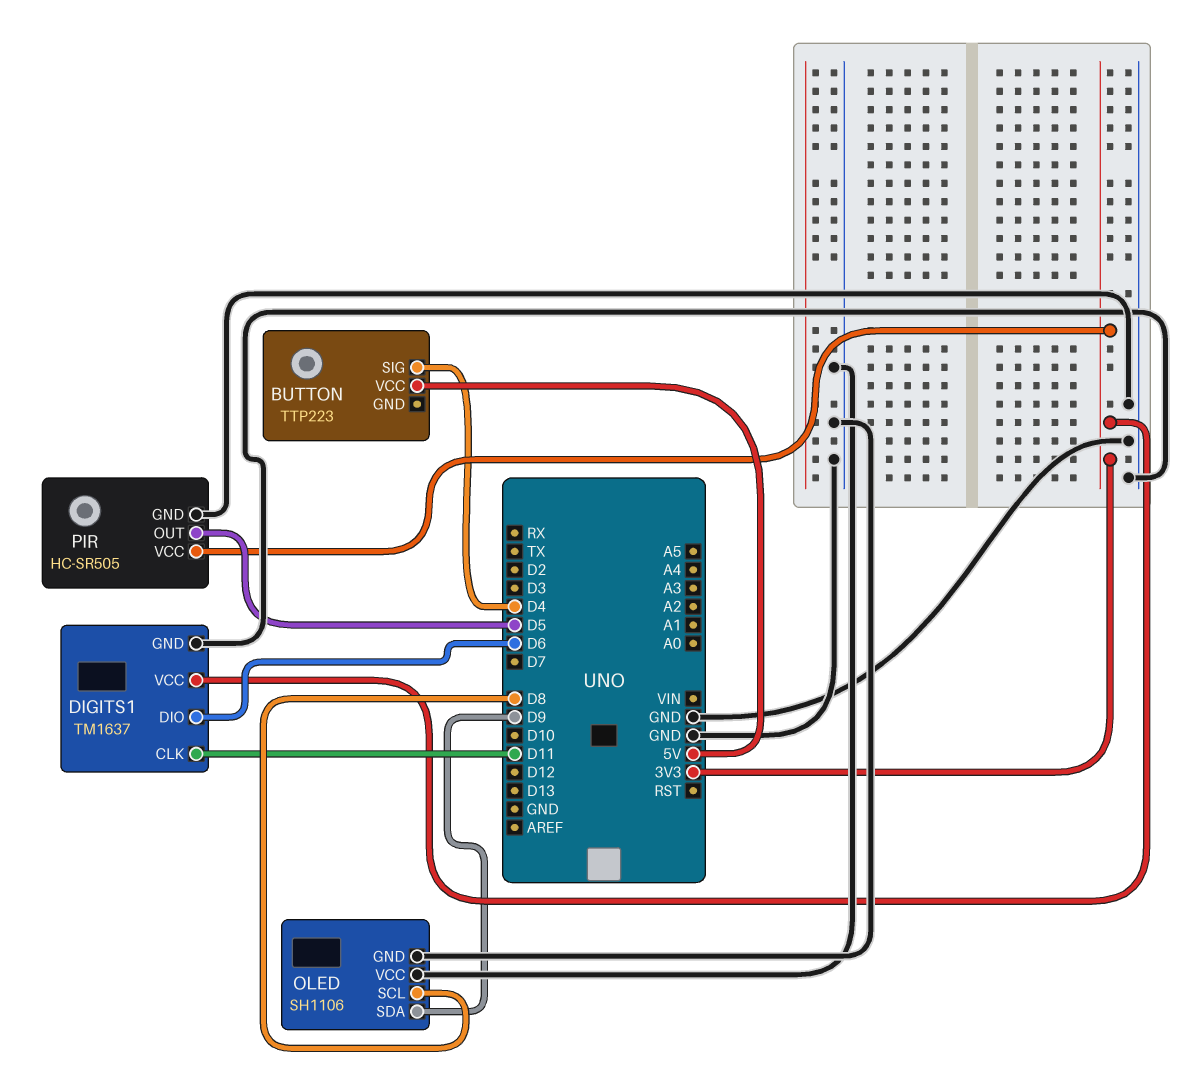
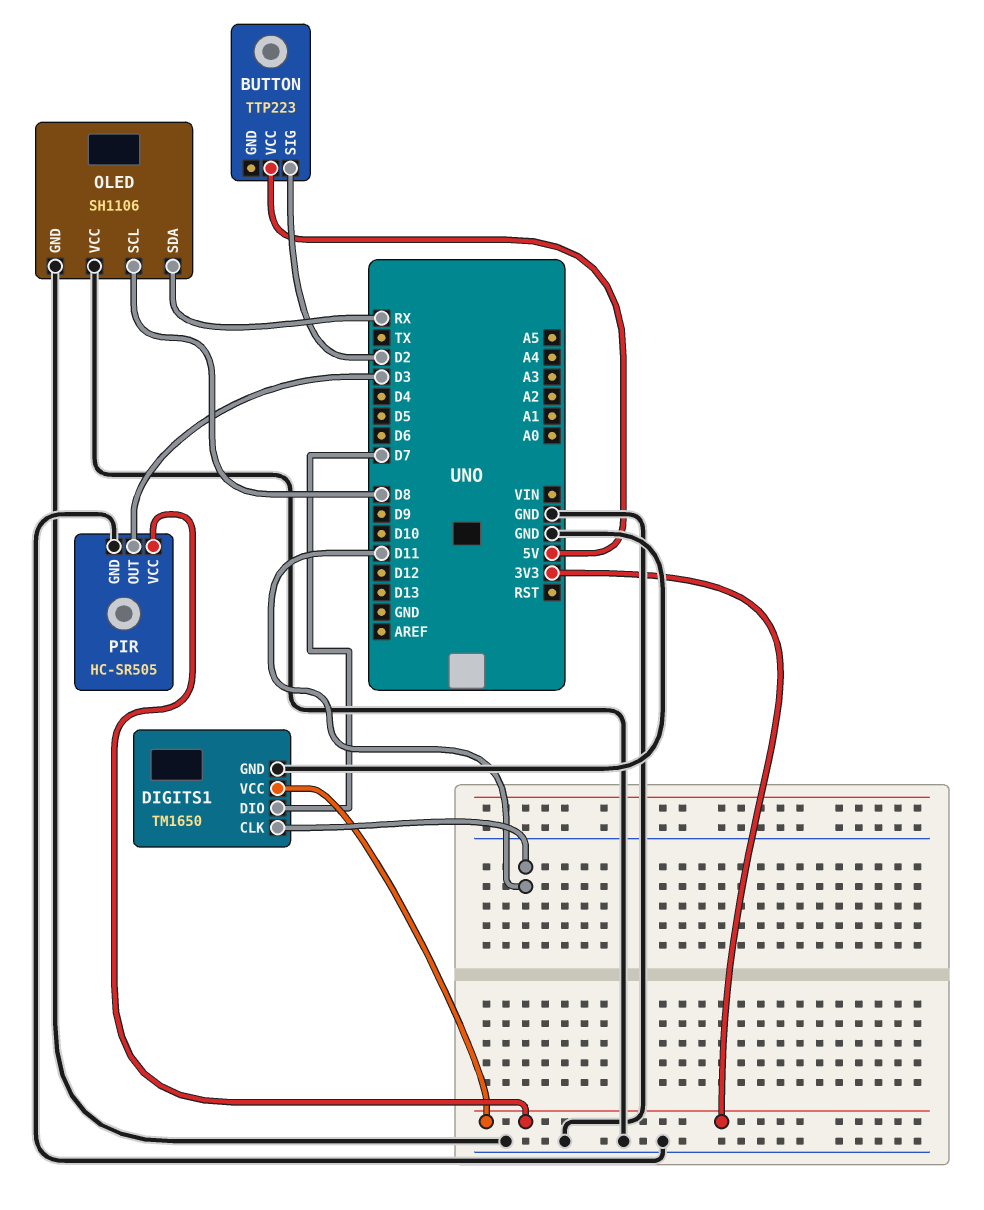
BUTTON pin SIG: D4 -> D2
DIGITS1: TM1637 -> TM1650
DIGITS1 pin DIO: D6 -> D7
OLED pin SDA: D9 -> RX
PIR pin OUT: D5 -> D3

